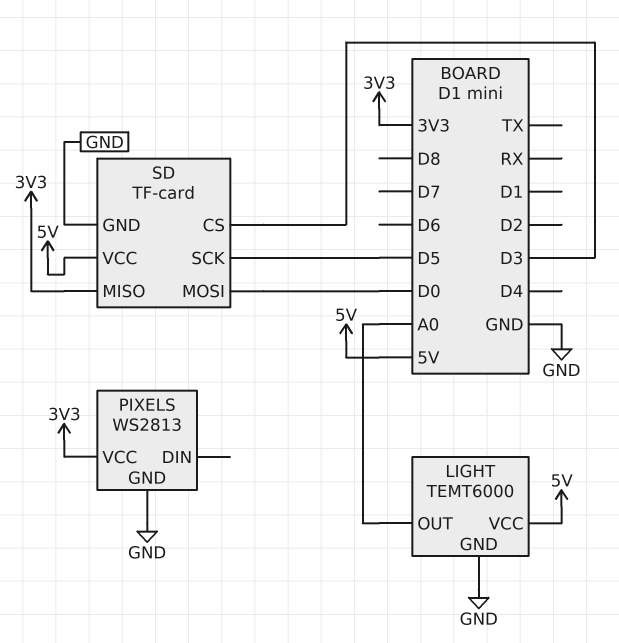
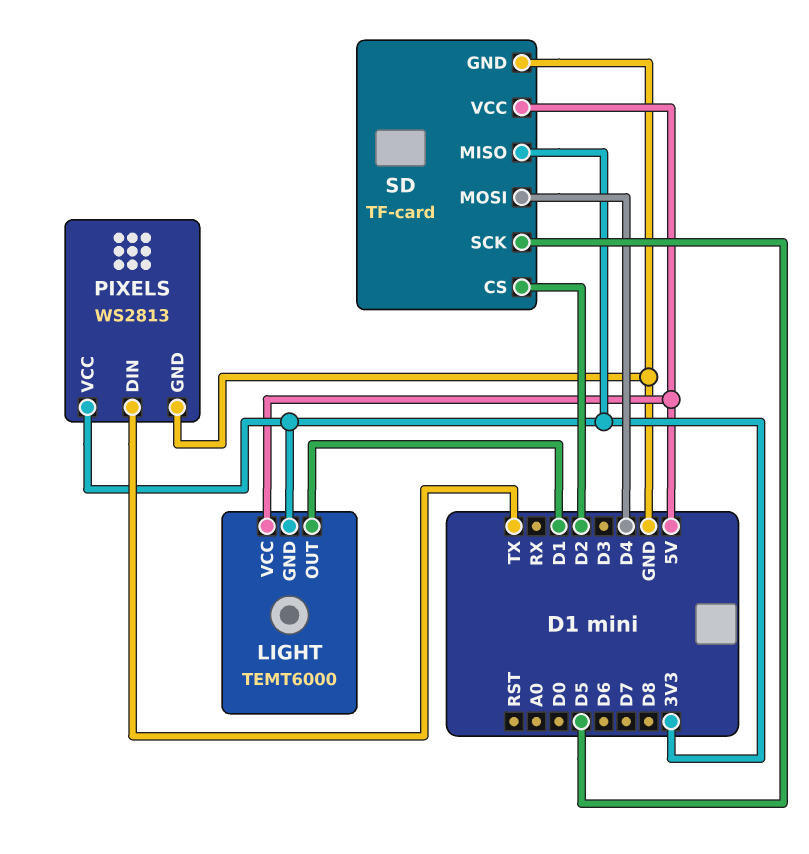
LIGHT pin GND: GND -> 3V3
LIGHT pin OUT: A0 -> D1
PIXELS pin DIN: none -> TX
SD pin CS: D3 -> D2
SD pin MOSI: D0 -> D4

